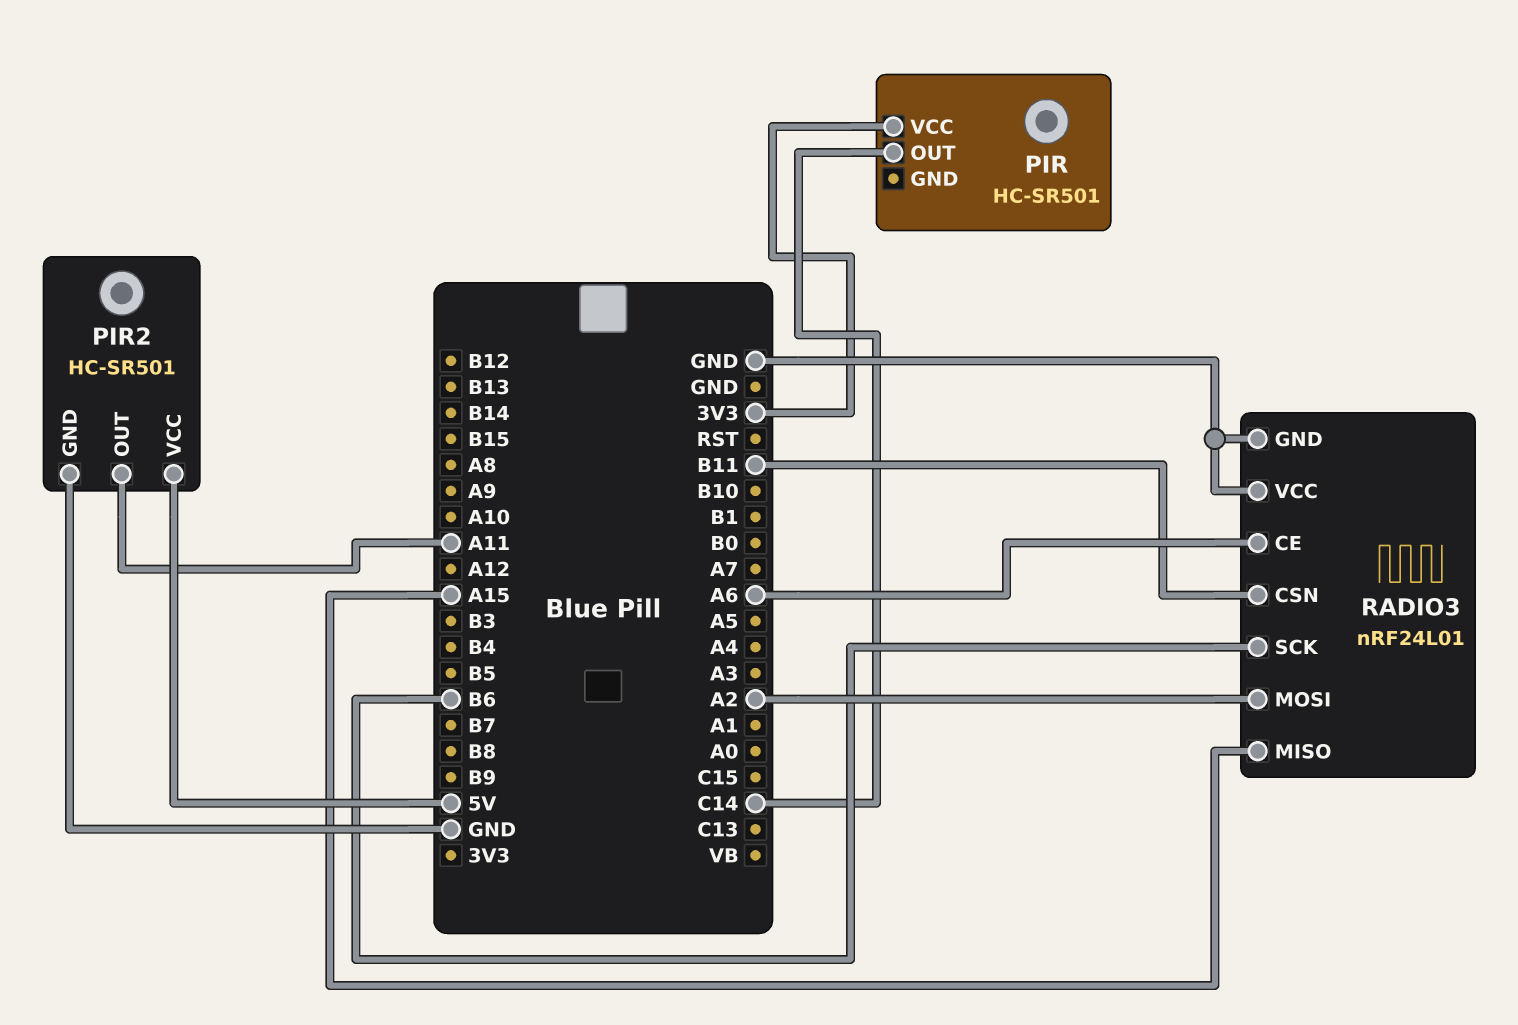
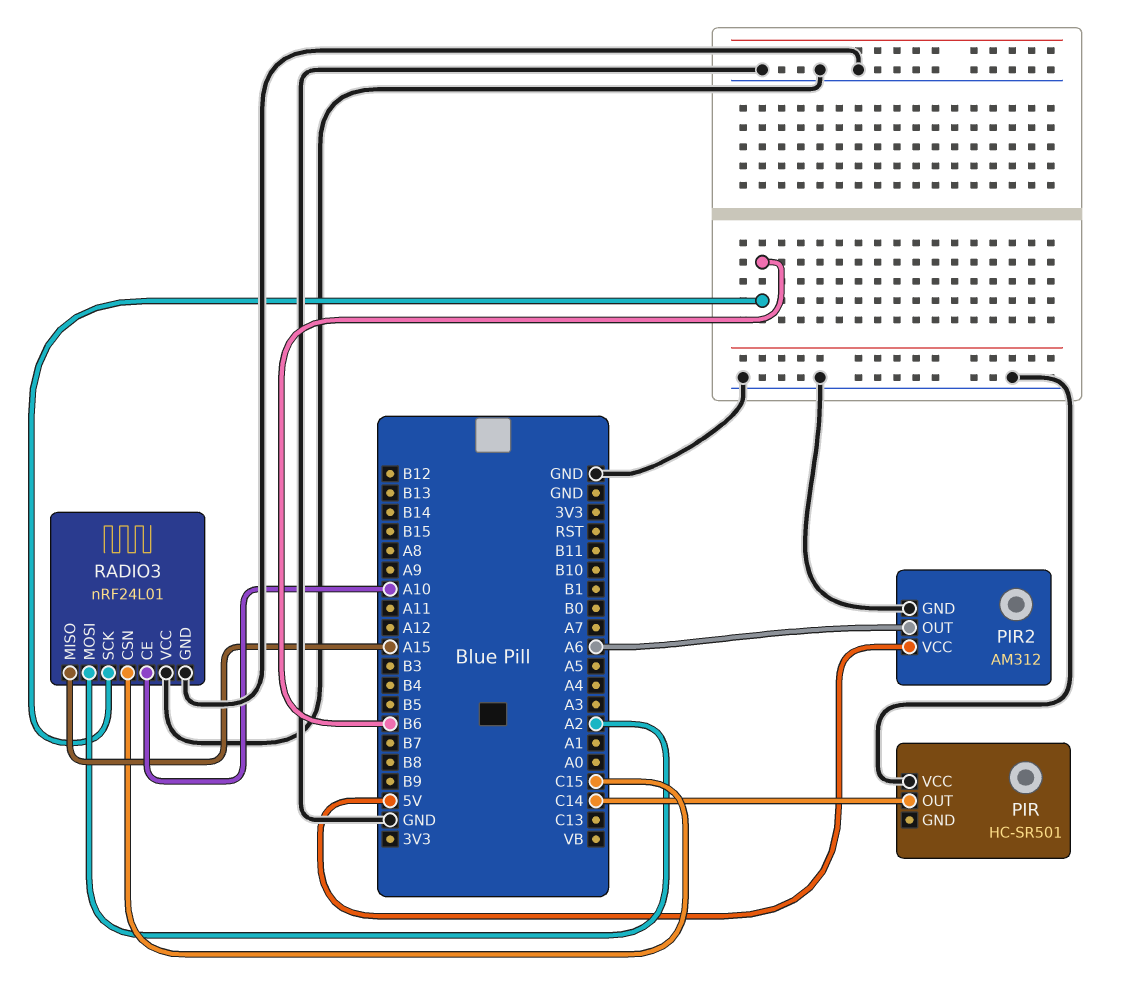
PIR pin VCC: 3V3 -> GND
PIR2: HC-SR501 -> AM312
PIR2 pin OUT: A11 -> A6
RADIO3 pin CE: A6 -> A10
RADIO3 pin CSN: B11 -> C15

